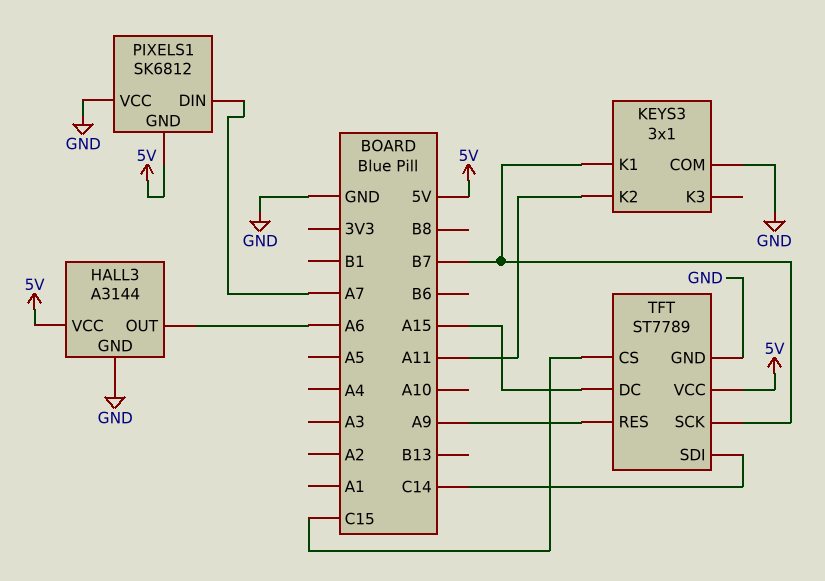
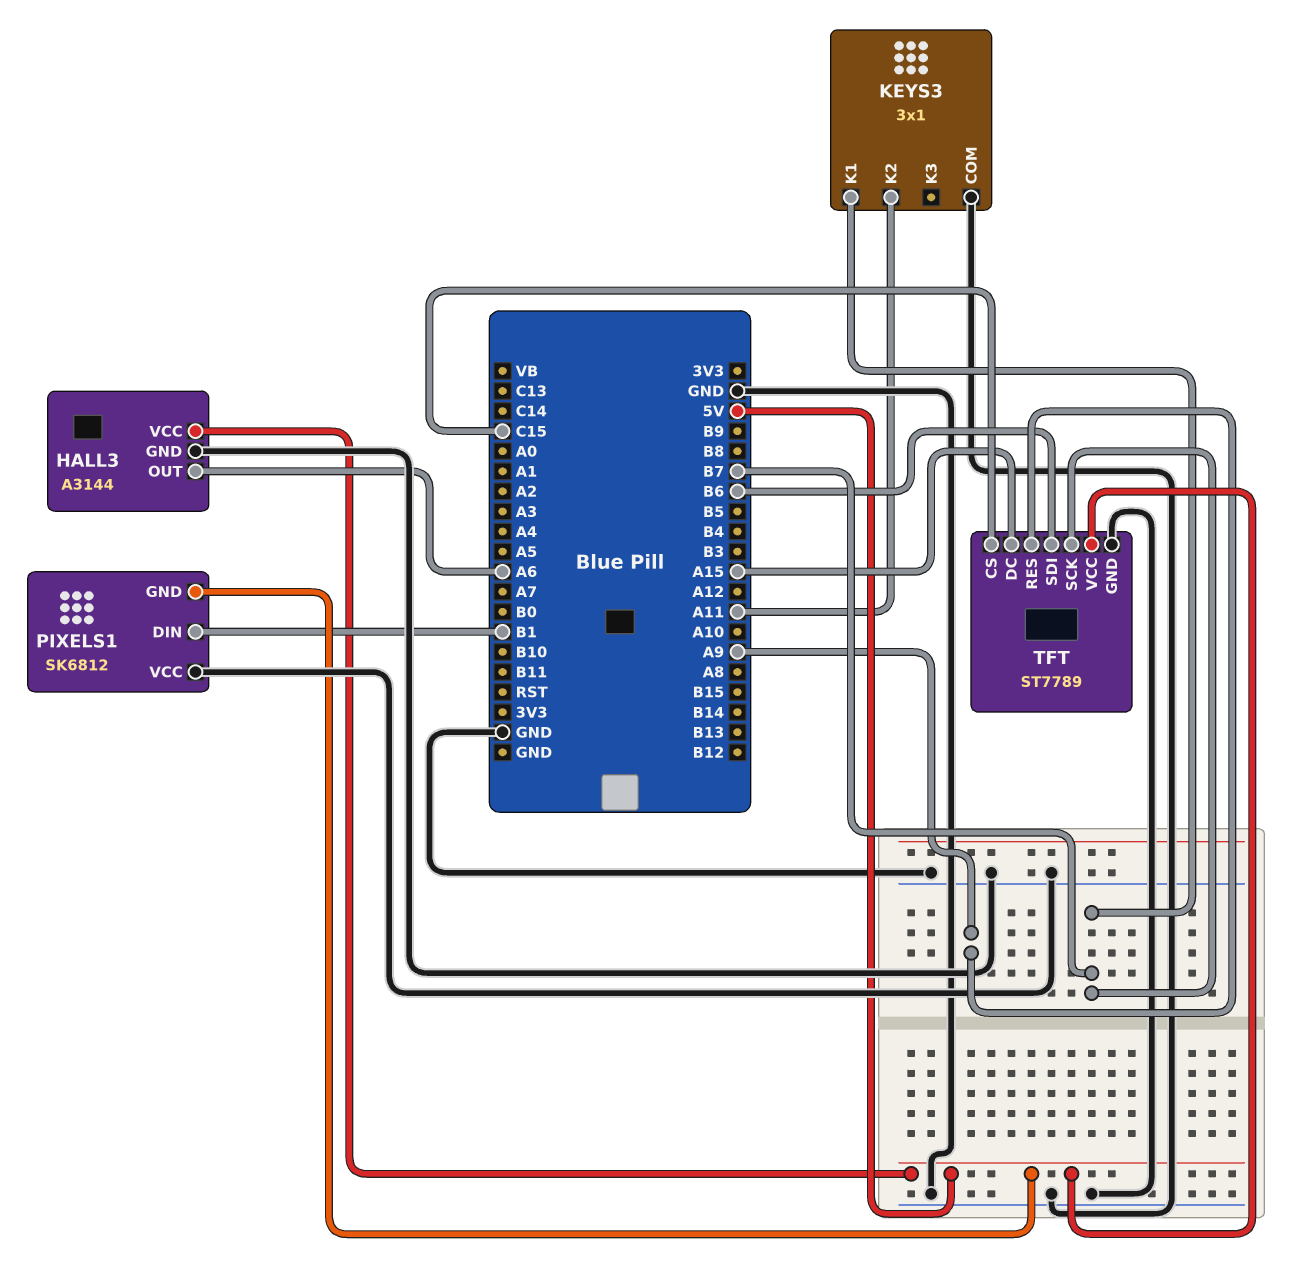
PIXELS1 pin DIN: A7 -> B1
TFT pin SDI: C14 -> B6

